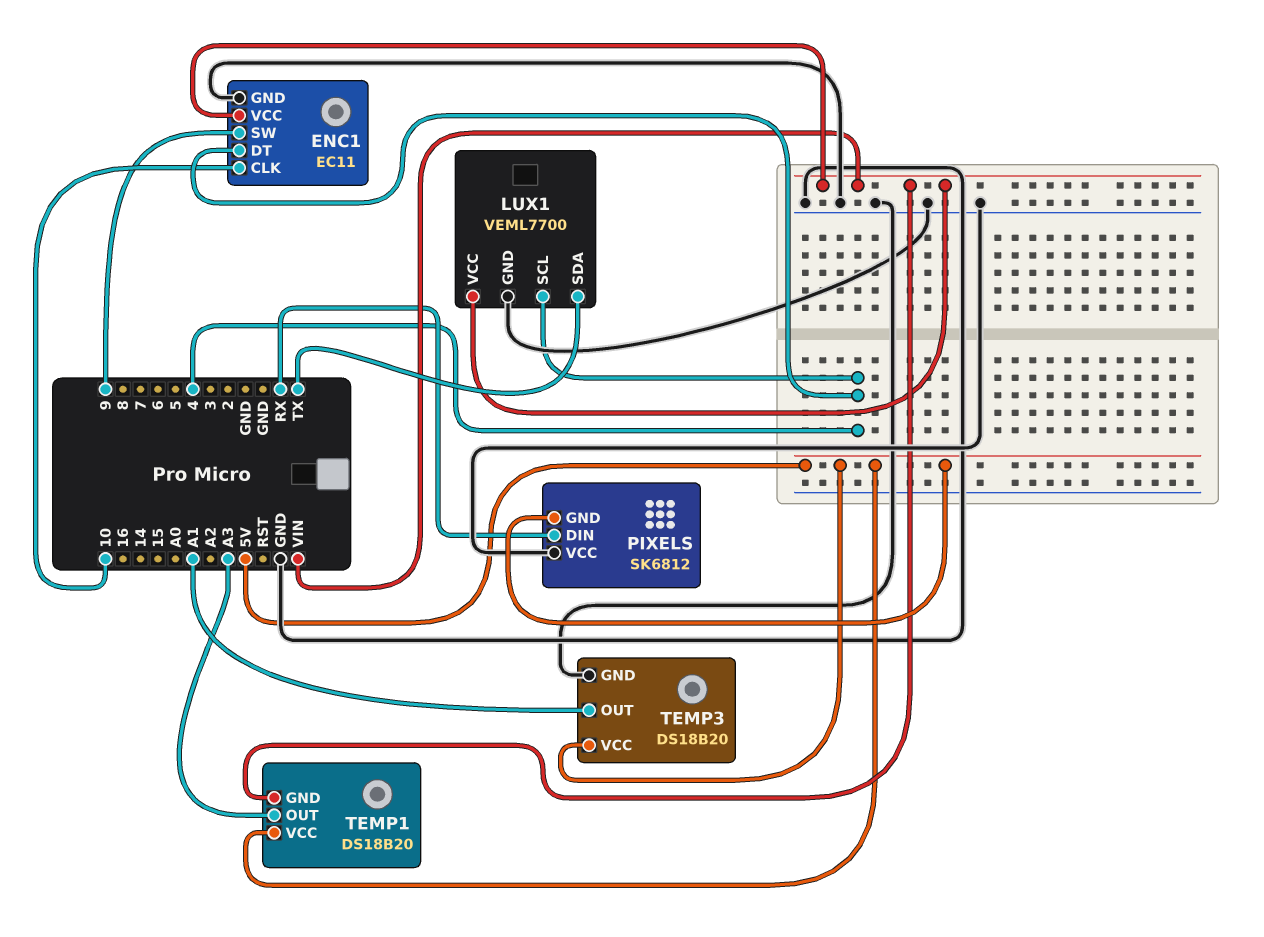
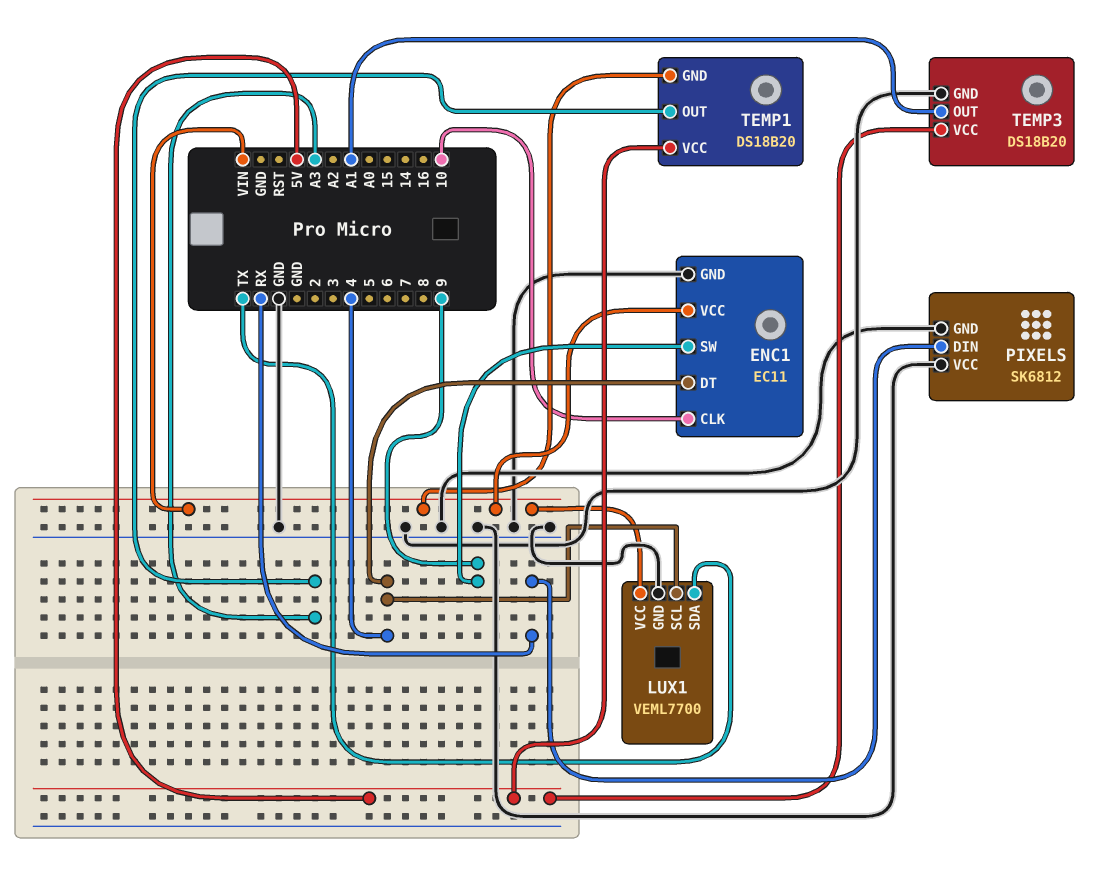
PIXELS pin GND: 5V -> GND

